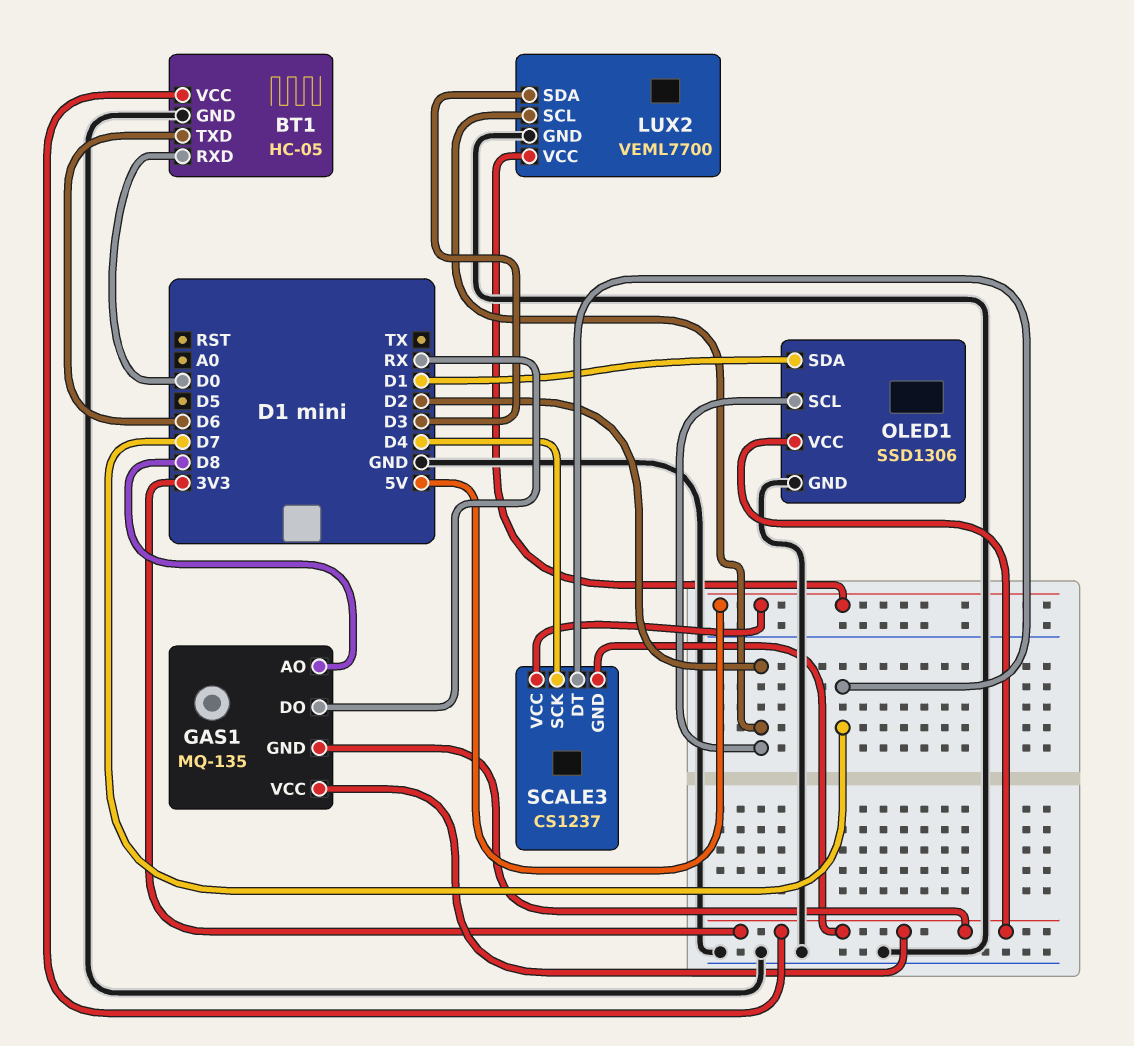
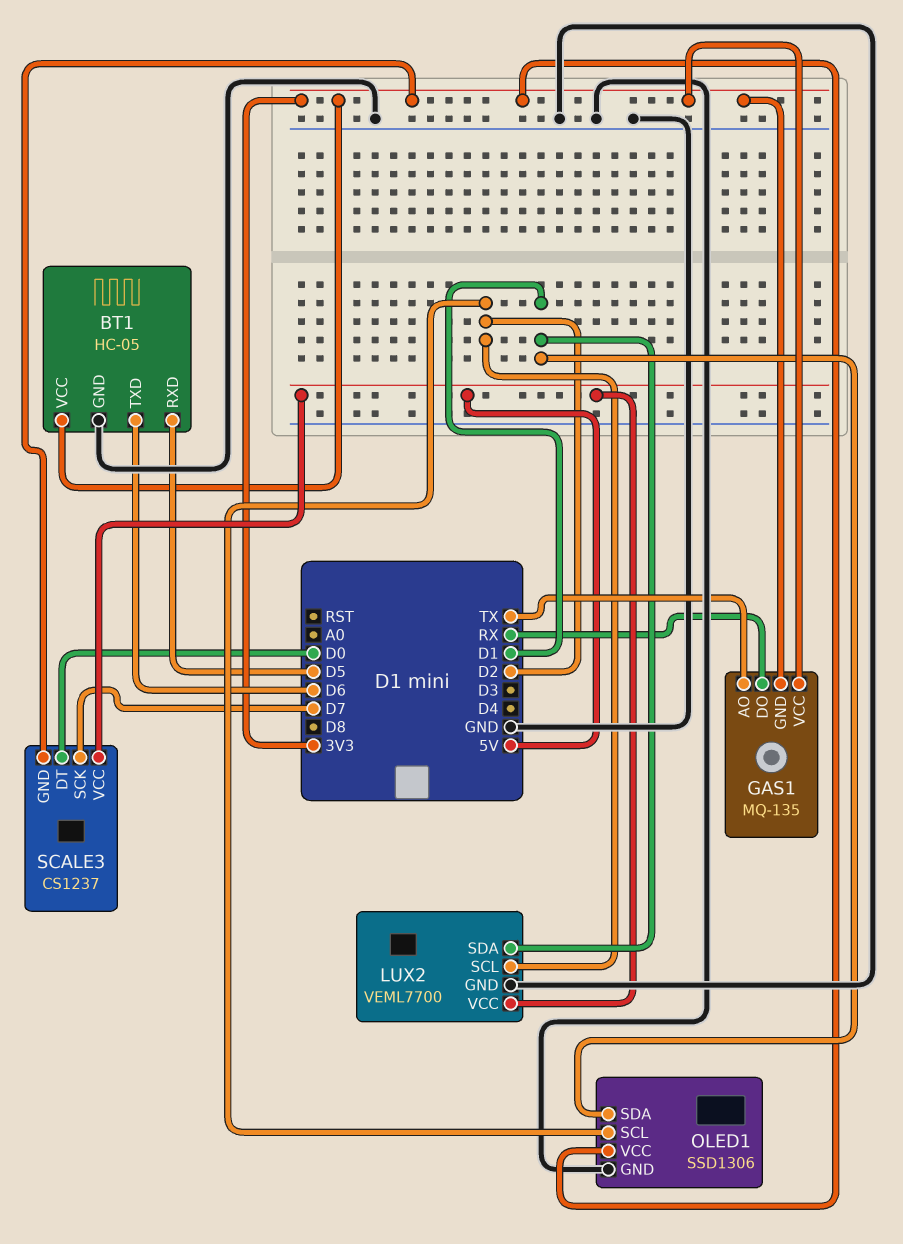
BT1 pin RXD: D0 -> D5
GAS1 pin AO: D8 -> TX
LUX2 pin SDA: D3 -> D1
SCALE3 pin DT: D7 -> D0
SCALE3 pin SCK: D4 -> D7

